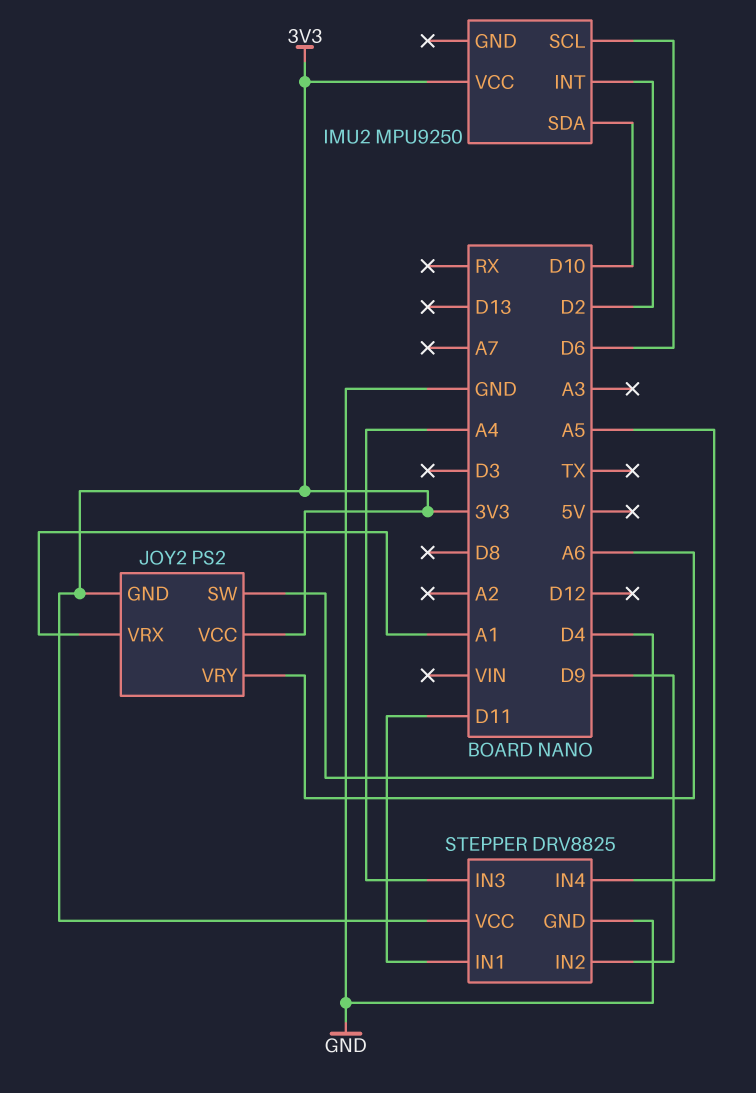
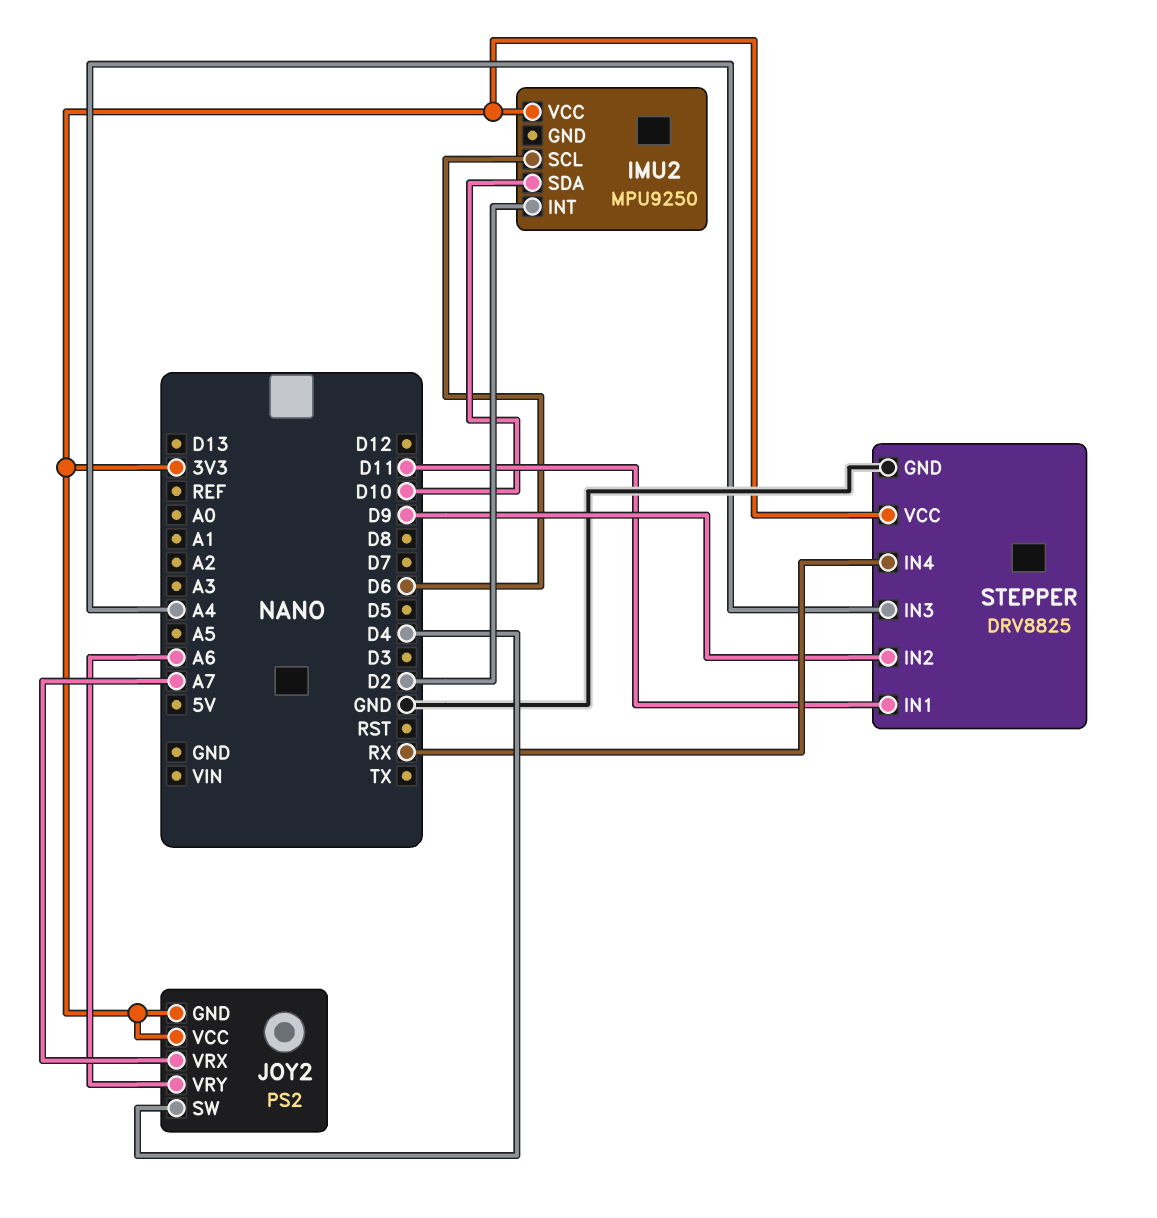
JOY2 pin VRX: A1 -> A7
STEPPER pin IN4: A5 -> RX

